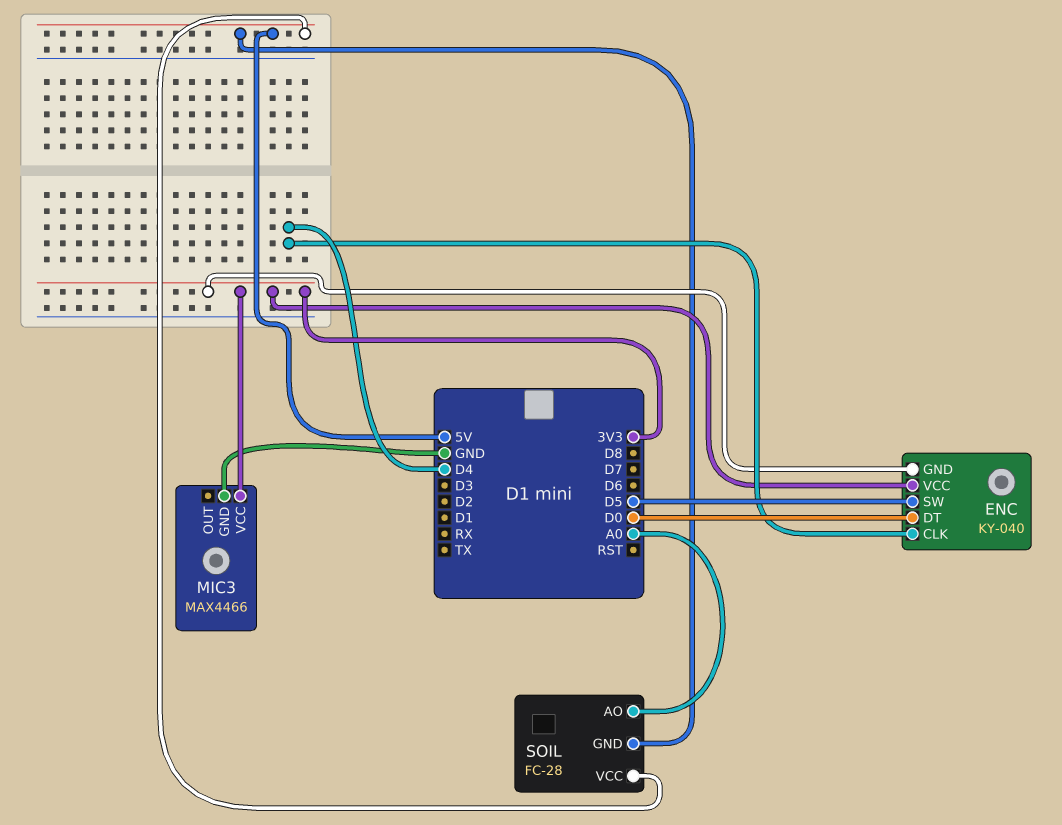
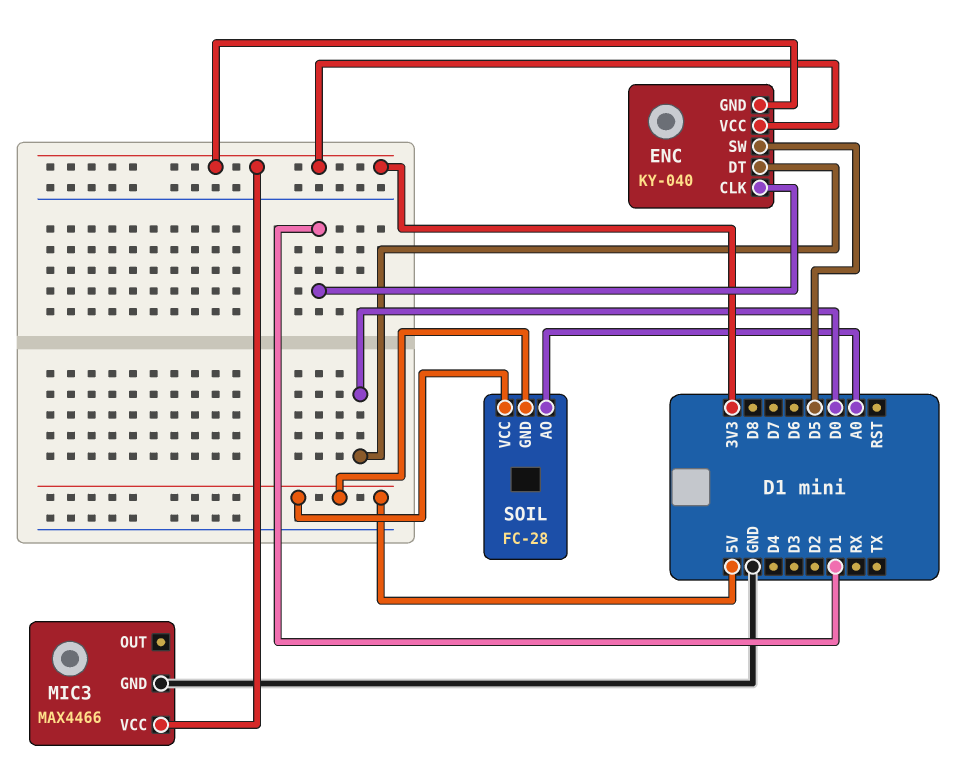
ENC pin CLK: D4 -> D1

